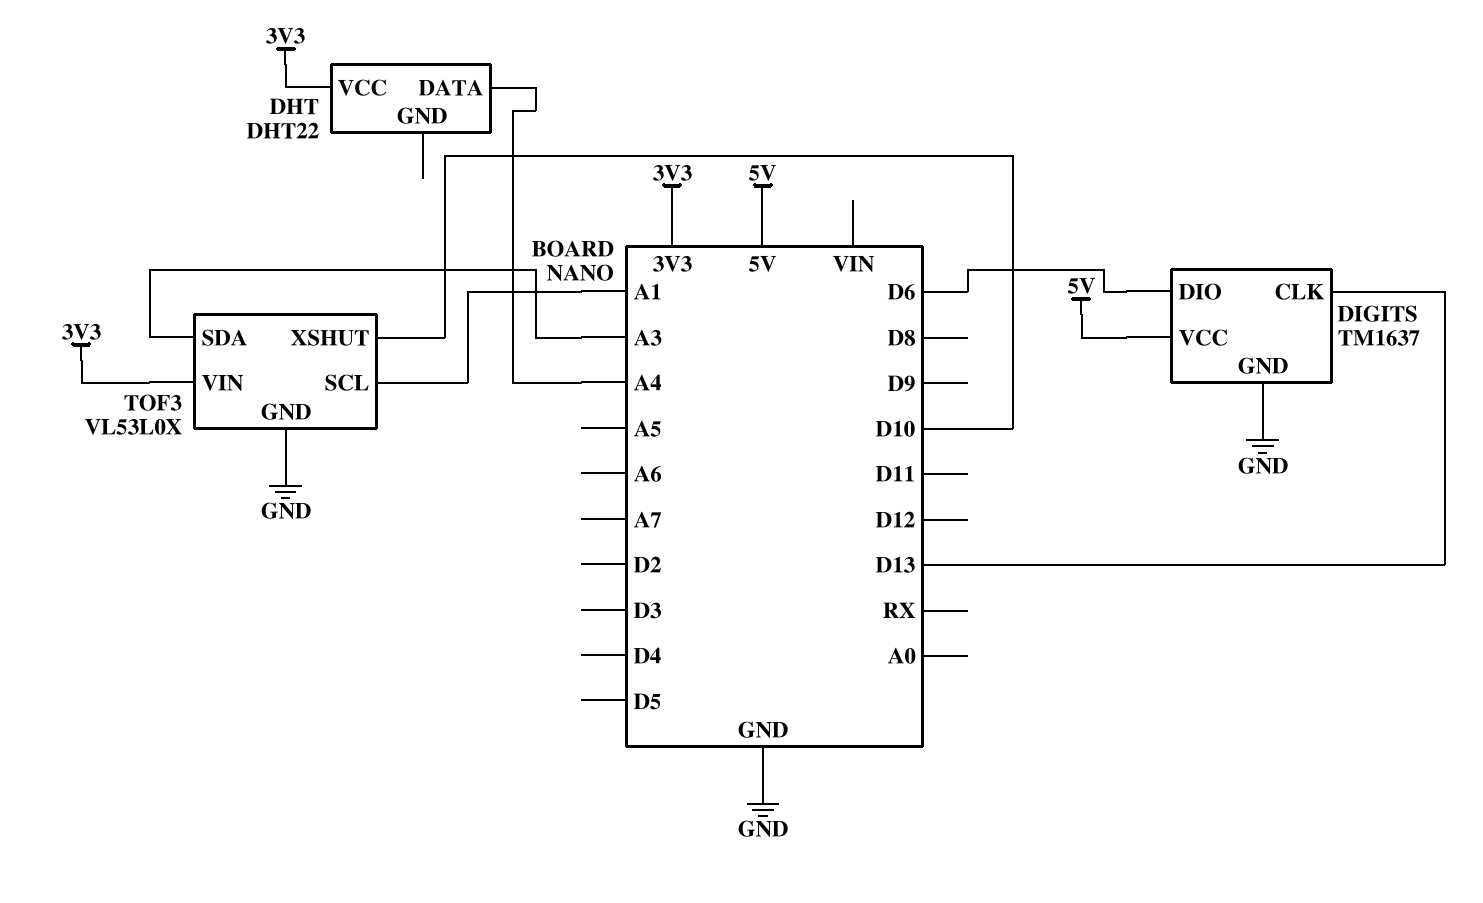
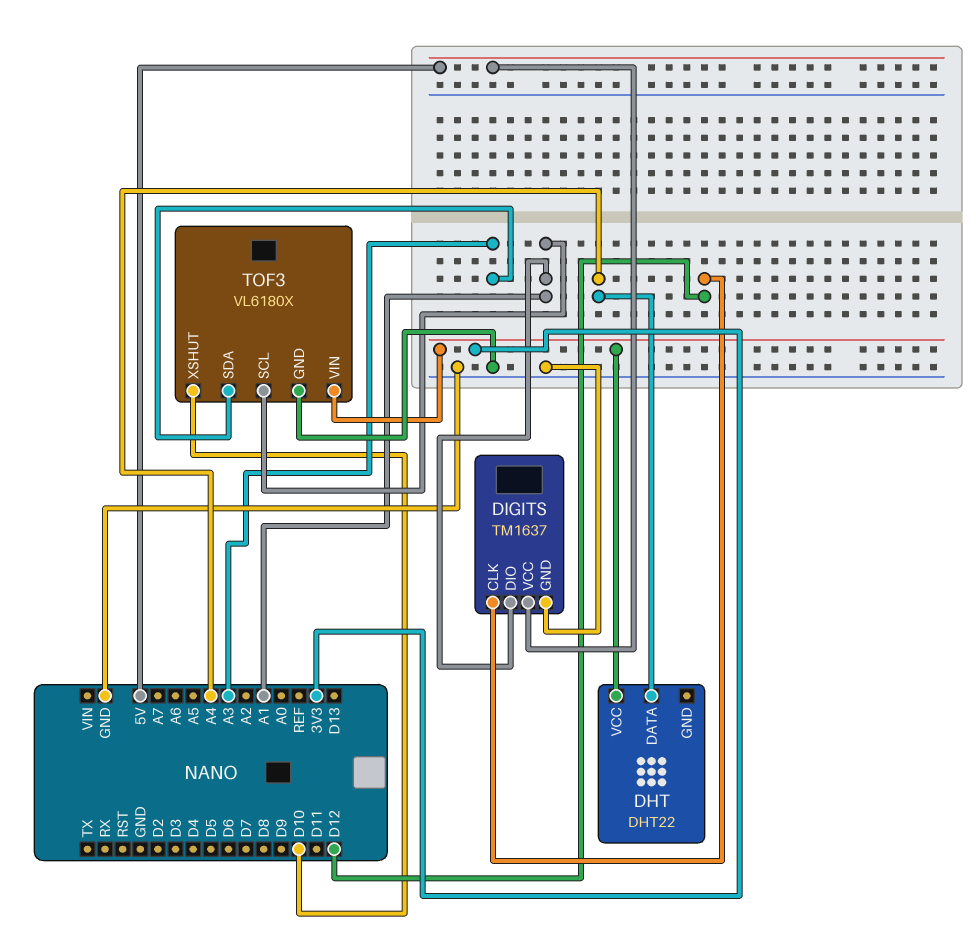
DIGITS pin CLK: D13 -> D12
DIGITS pin DIO: D6 -> A1
TOF3: VL53L0X -> VL6180X

